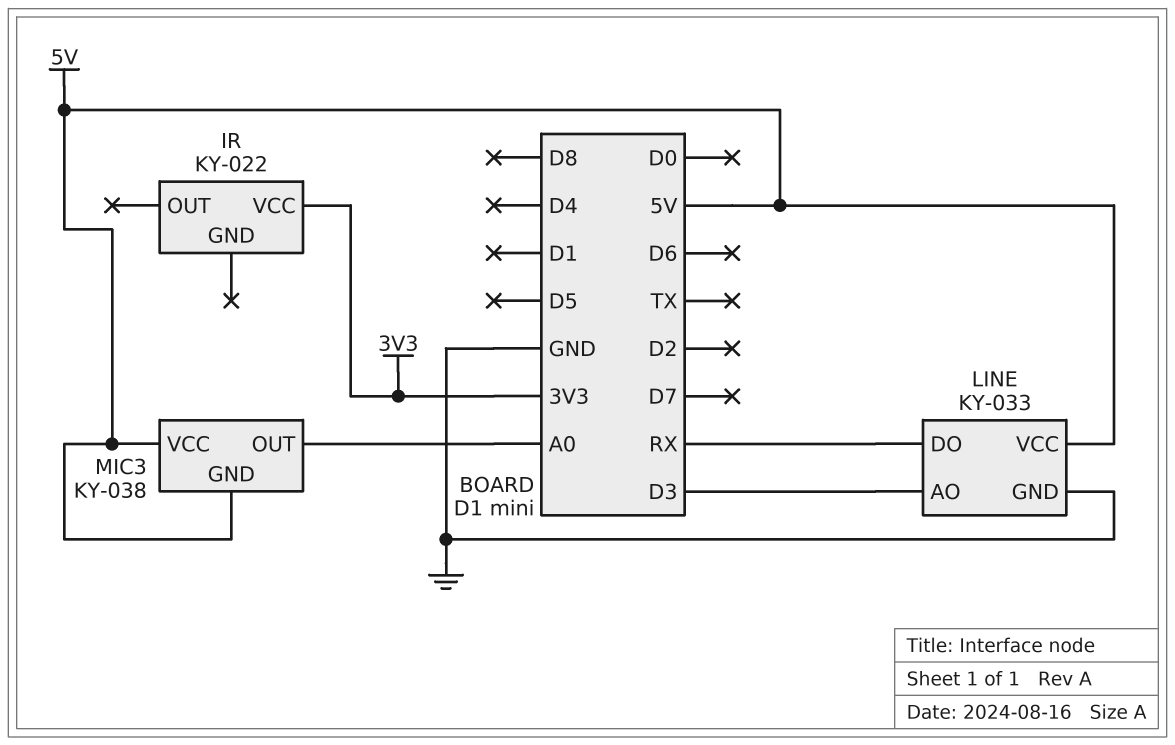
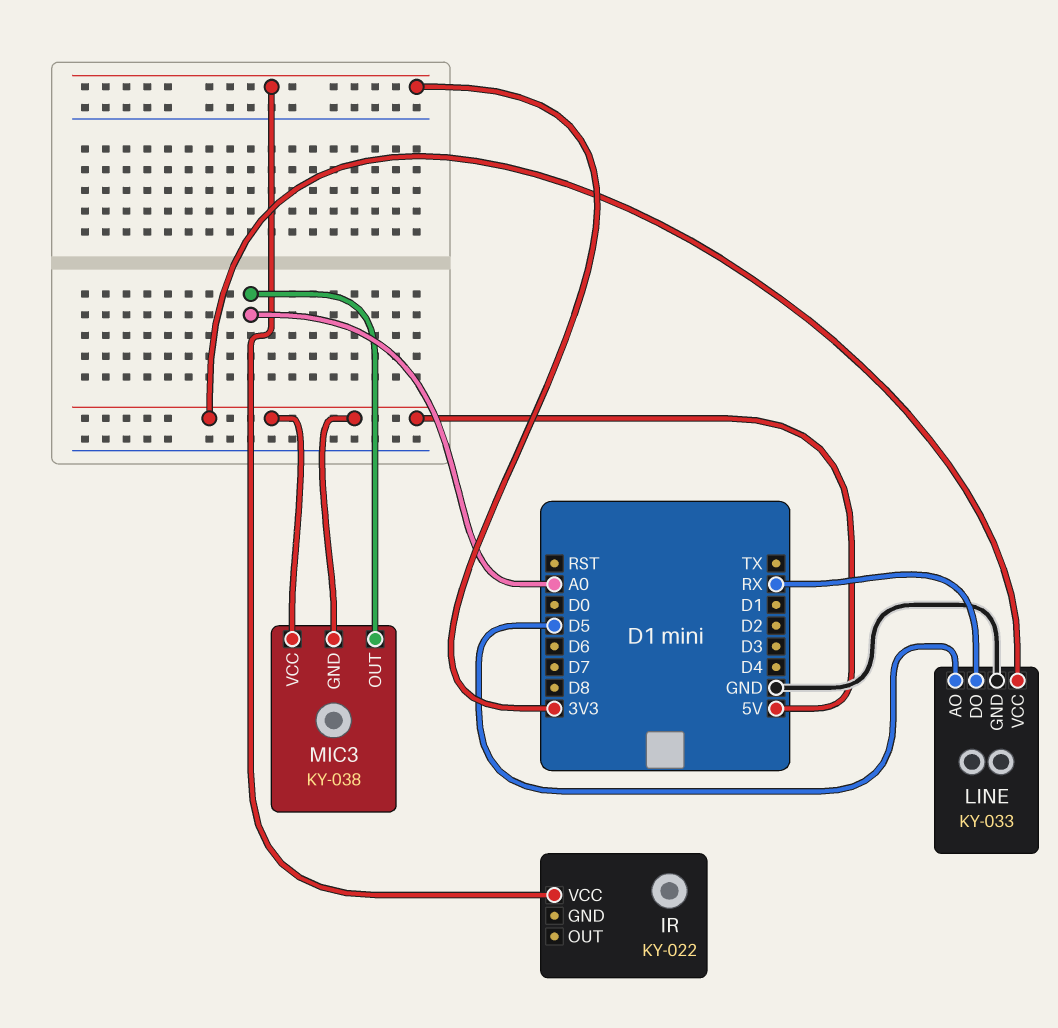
LINE pin AO: D3 -> D5

